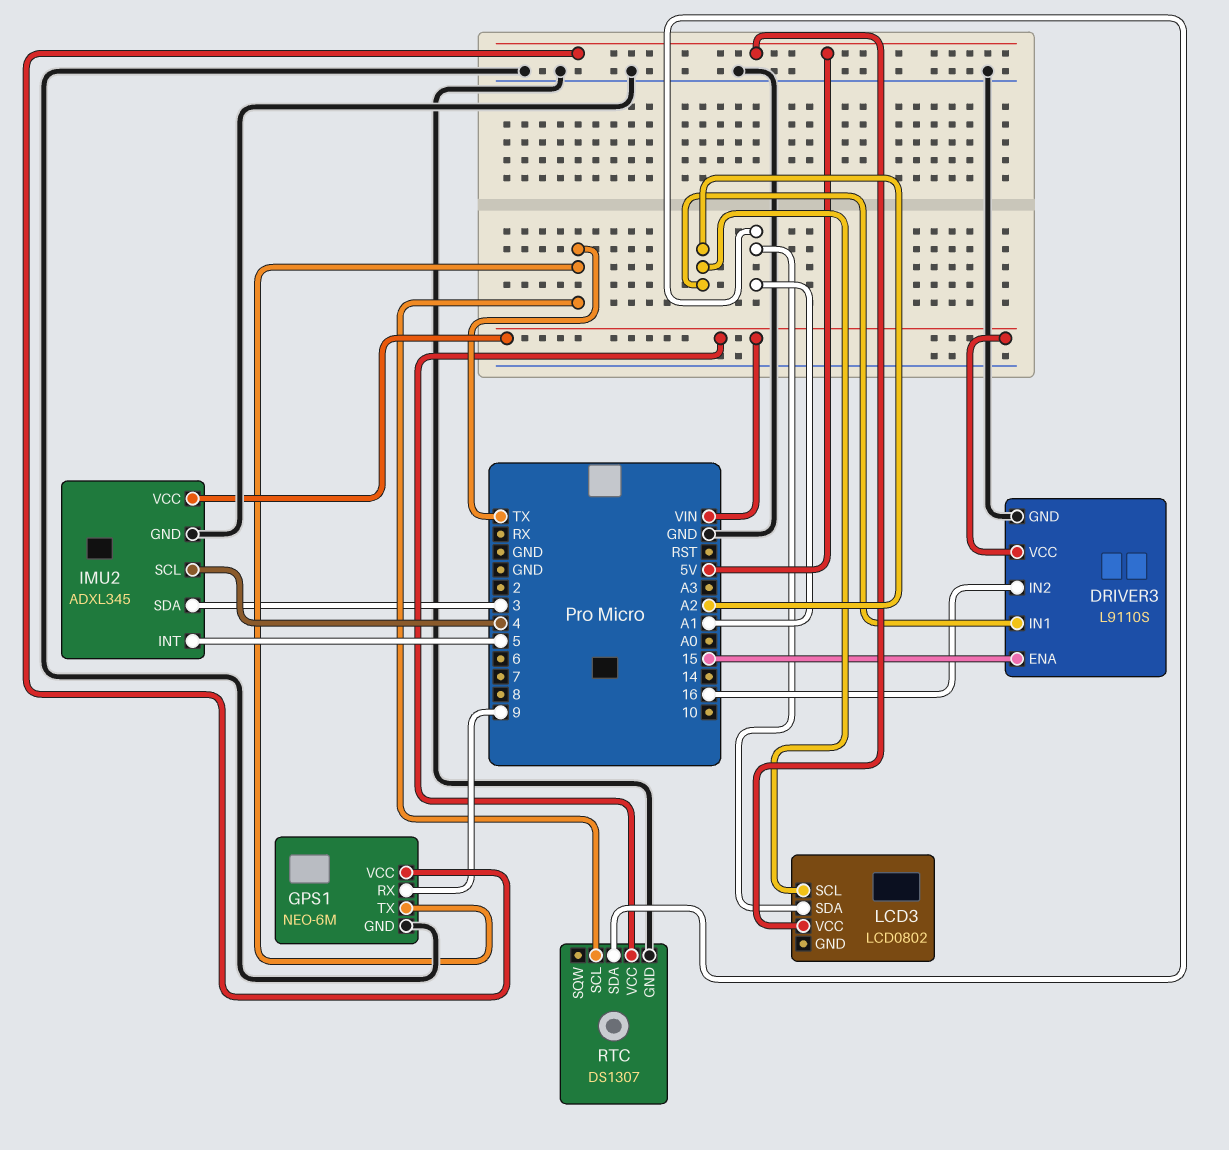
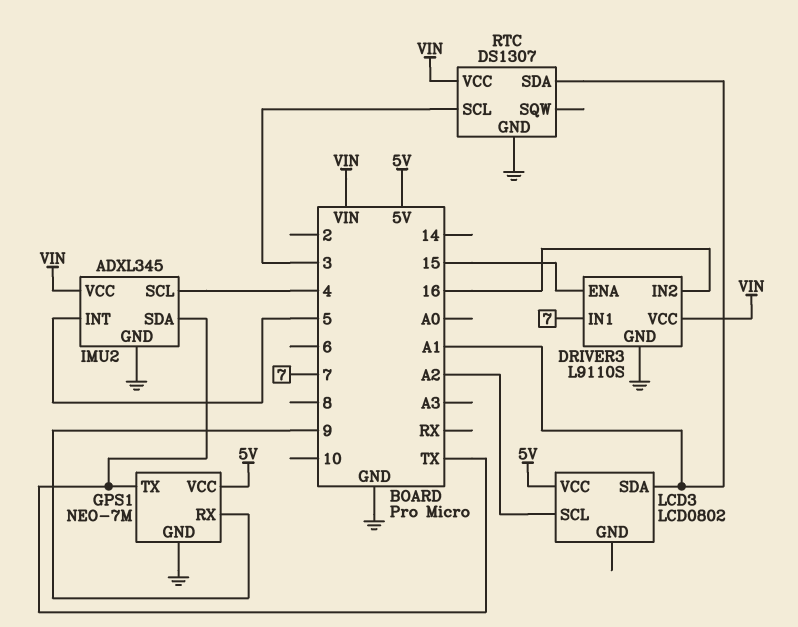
DRIVER3 pin IN1: A2 -> 7
GPS1: NEO-6M -> NEO-7M
IMU2 pin SDA: 3 -> TX
RTC pin SCL: TX -> 3

